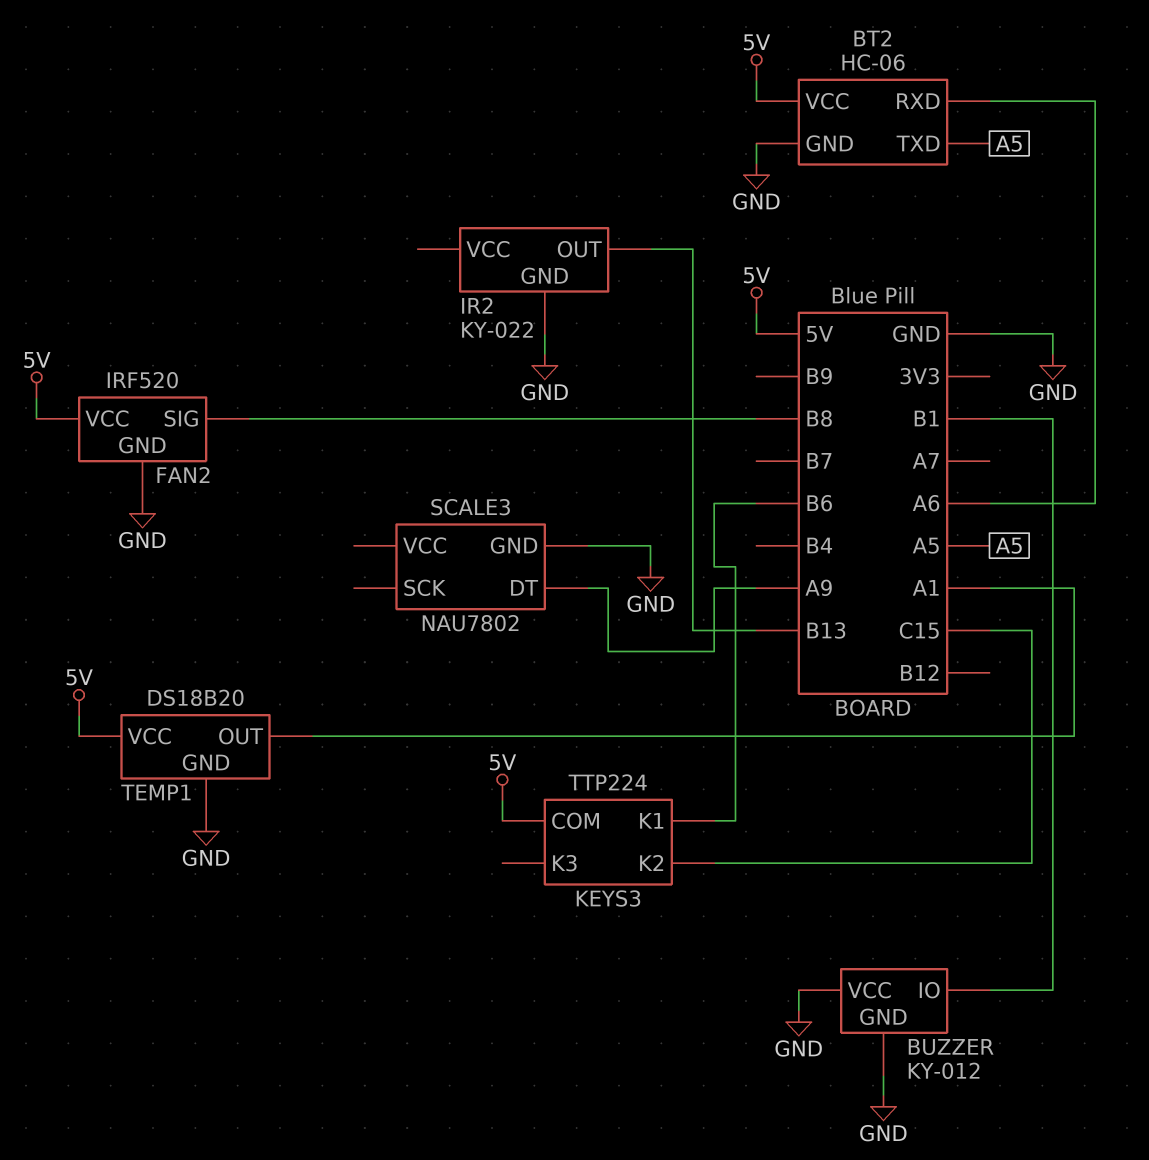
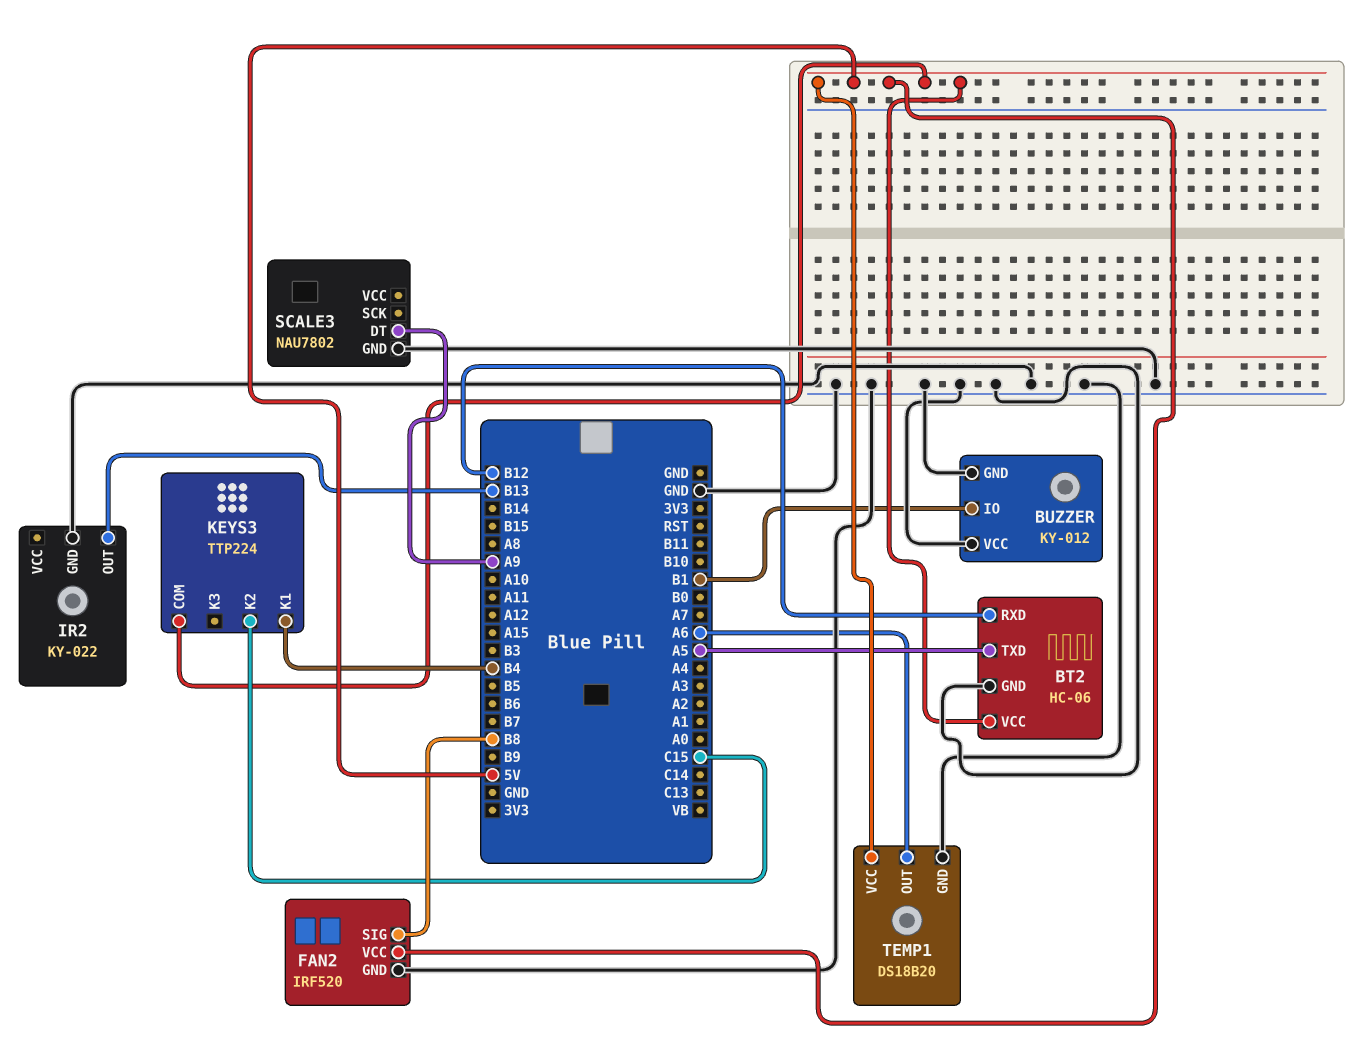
BT2 pin RXD: A6 -> B12
KEYS3 pin K1: B6 -> B4
TEMP1 pin OUT: A1 -> A6

